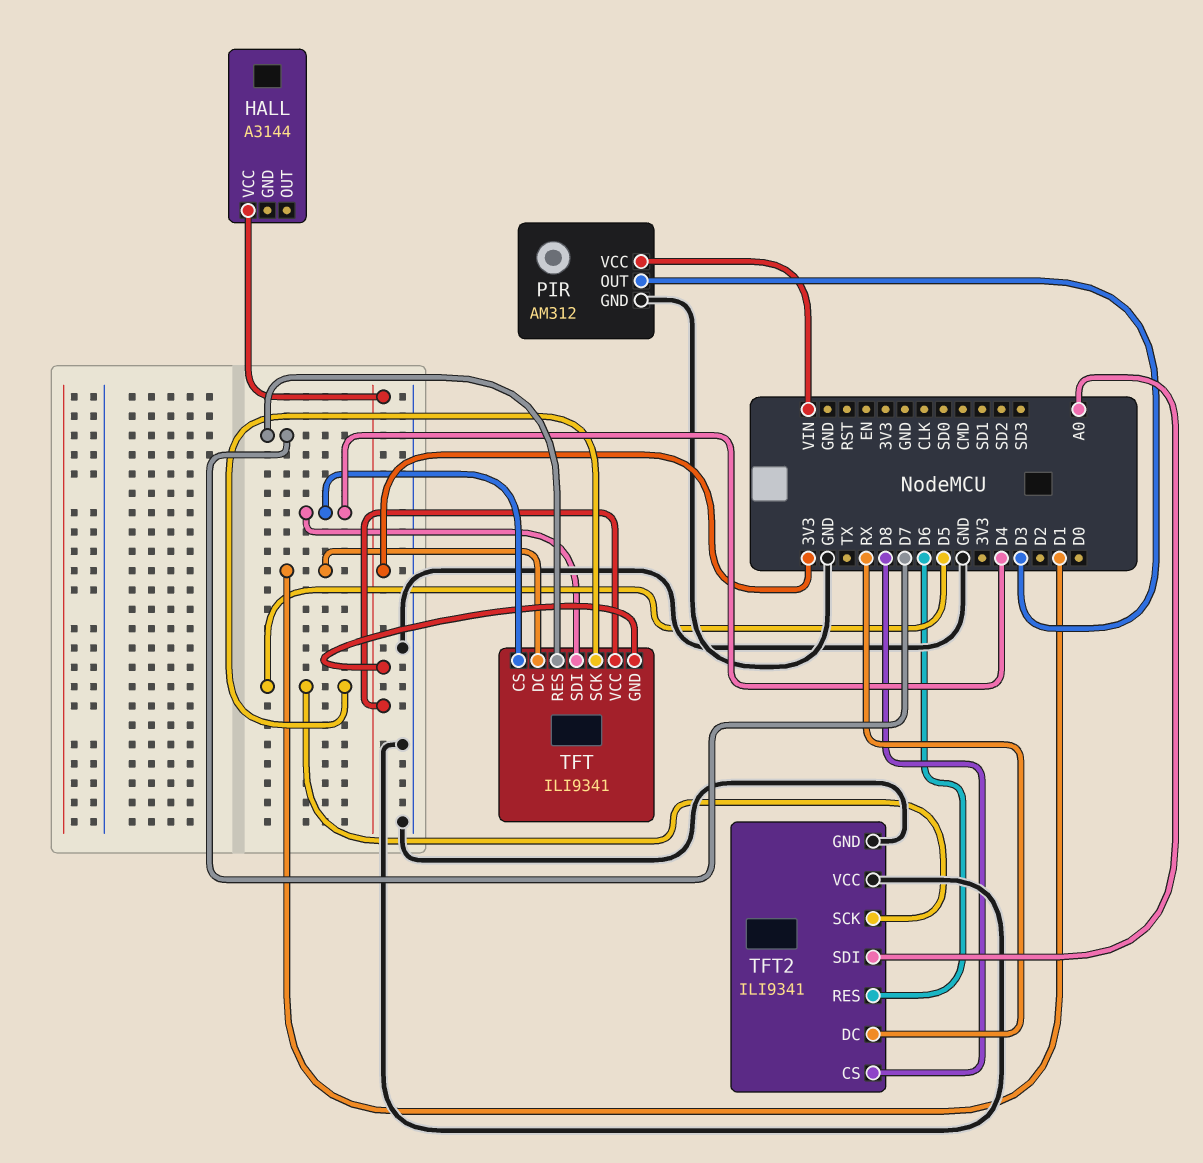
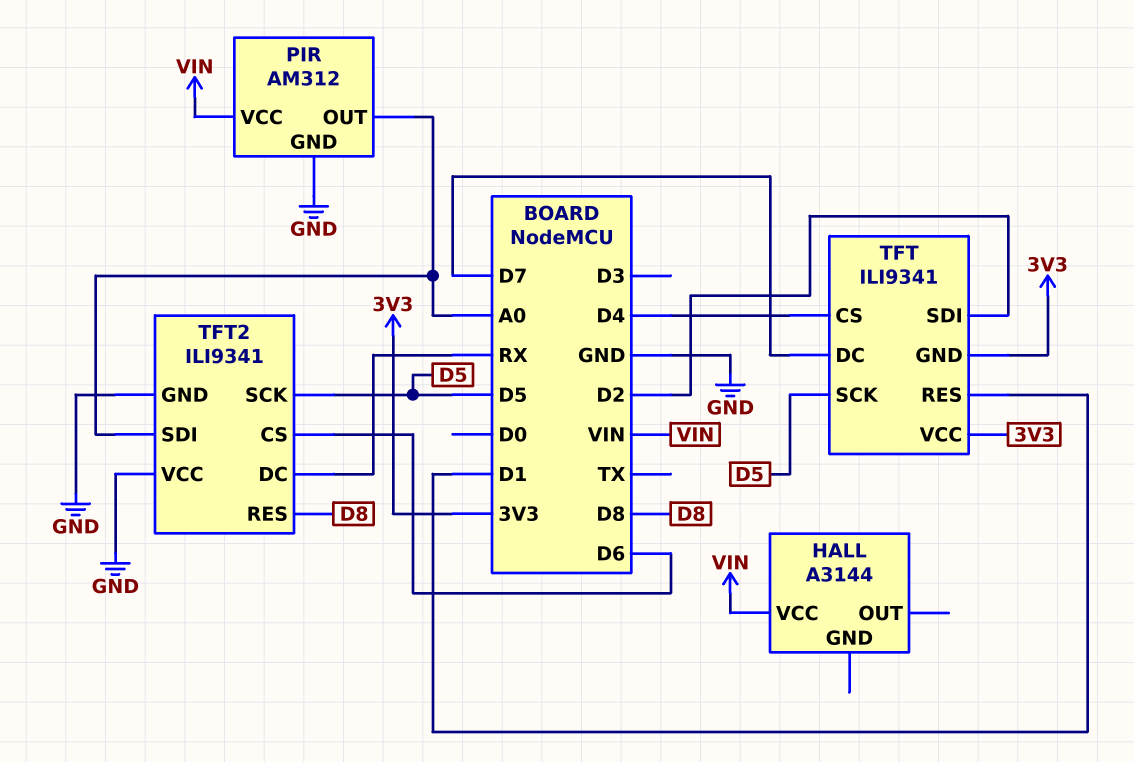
HALL pin VCC: 3V3 -> VIN
PIR pin OUT: D3 -> A0
TFT pin DC: D1 -> D7
TFT pin RES: D7 -> D1
TFT pin SDI: D4 -> D2
TFT2 pin CS: D8 -> D6
TFT2 pin RES: D6 -> D8

